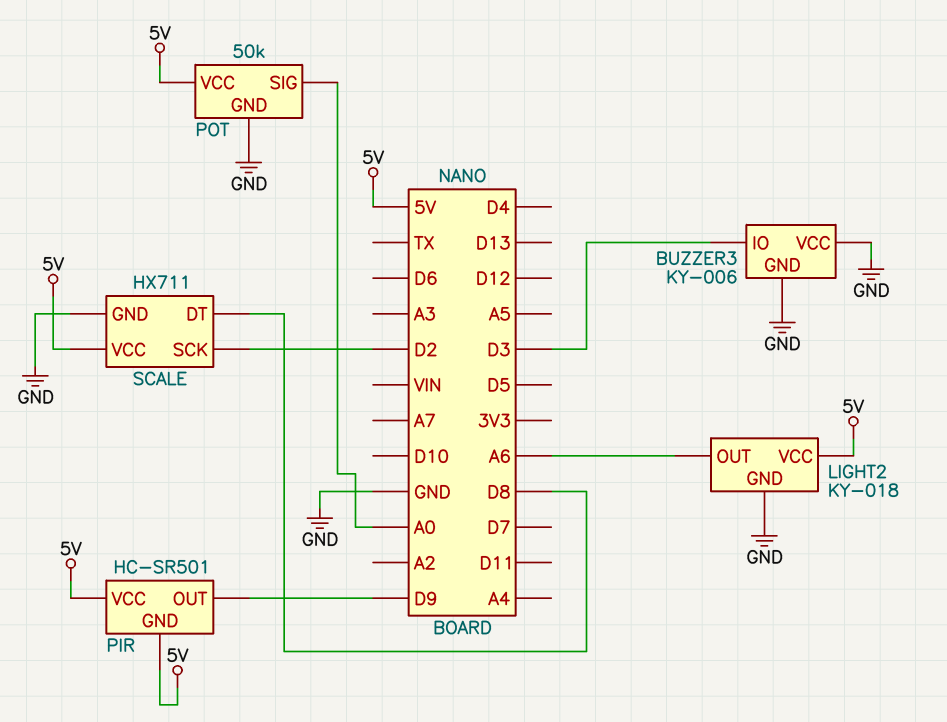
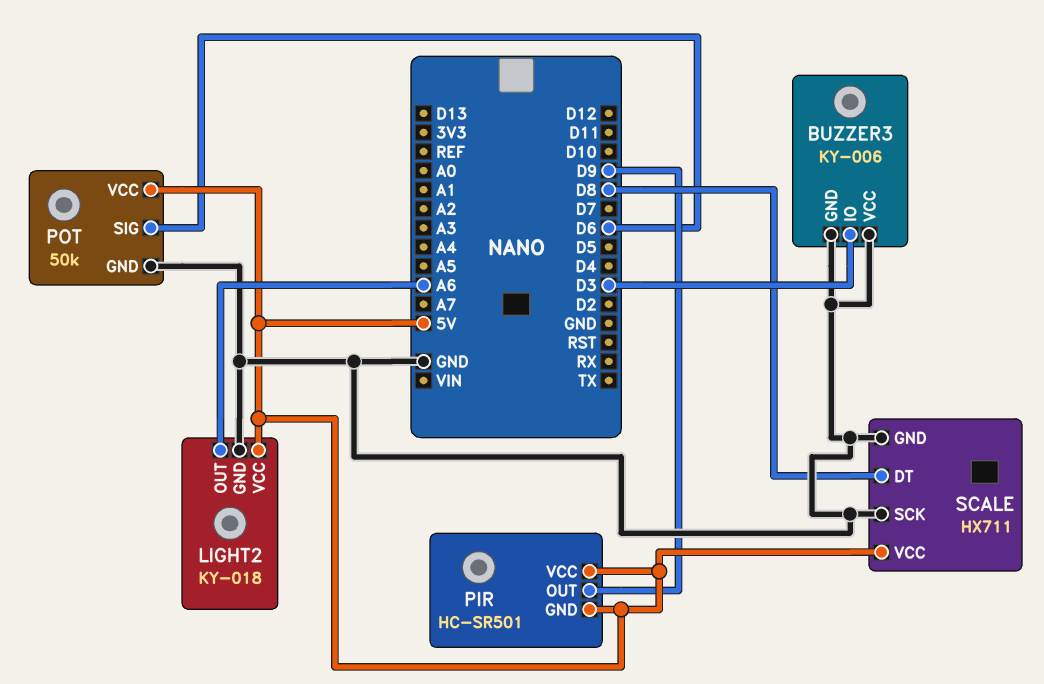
POT pin SIG: A0 -> D6
SCALE pin SCK: D2 -> GND

